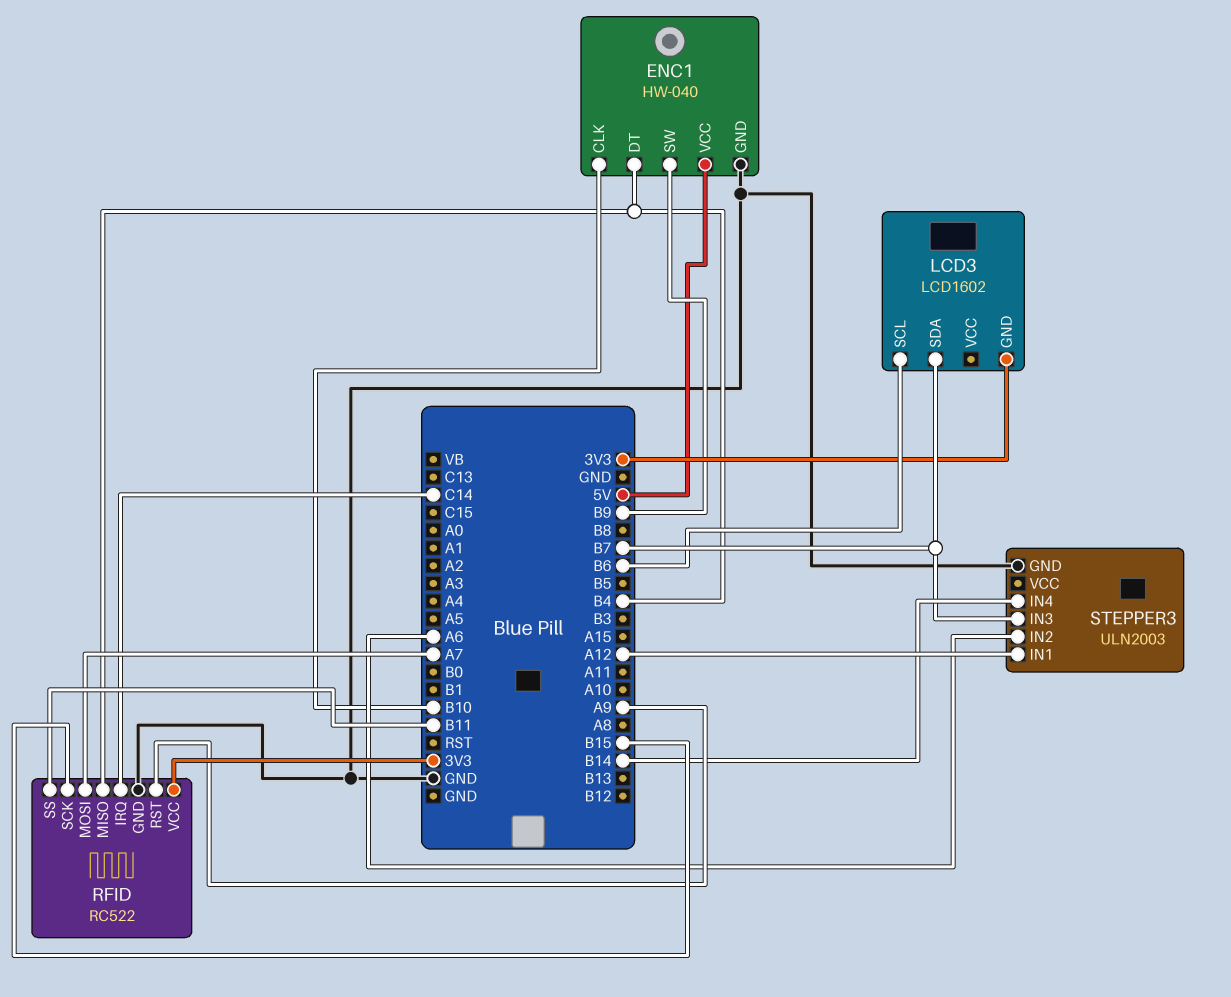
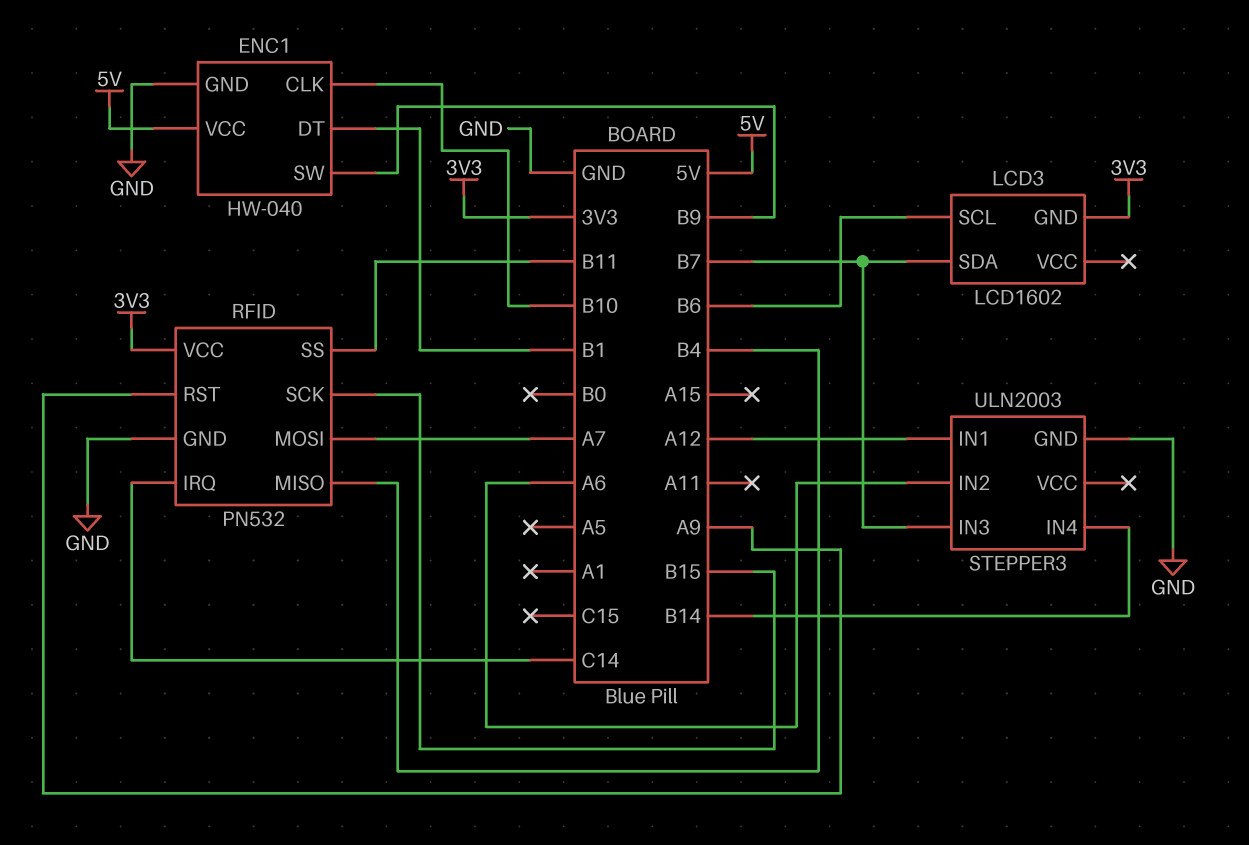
ENC1 pin DT: B4 -> B1
RFID: RC522 -> PN532

